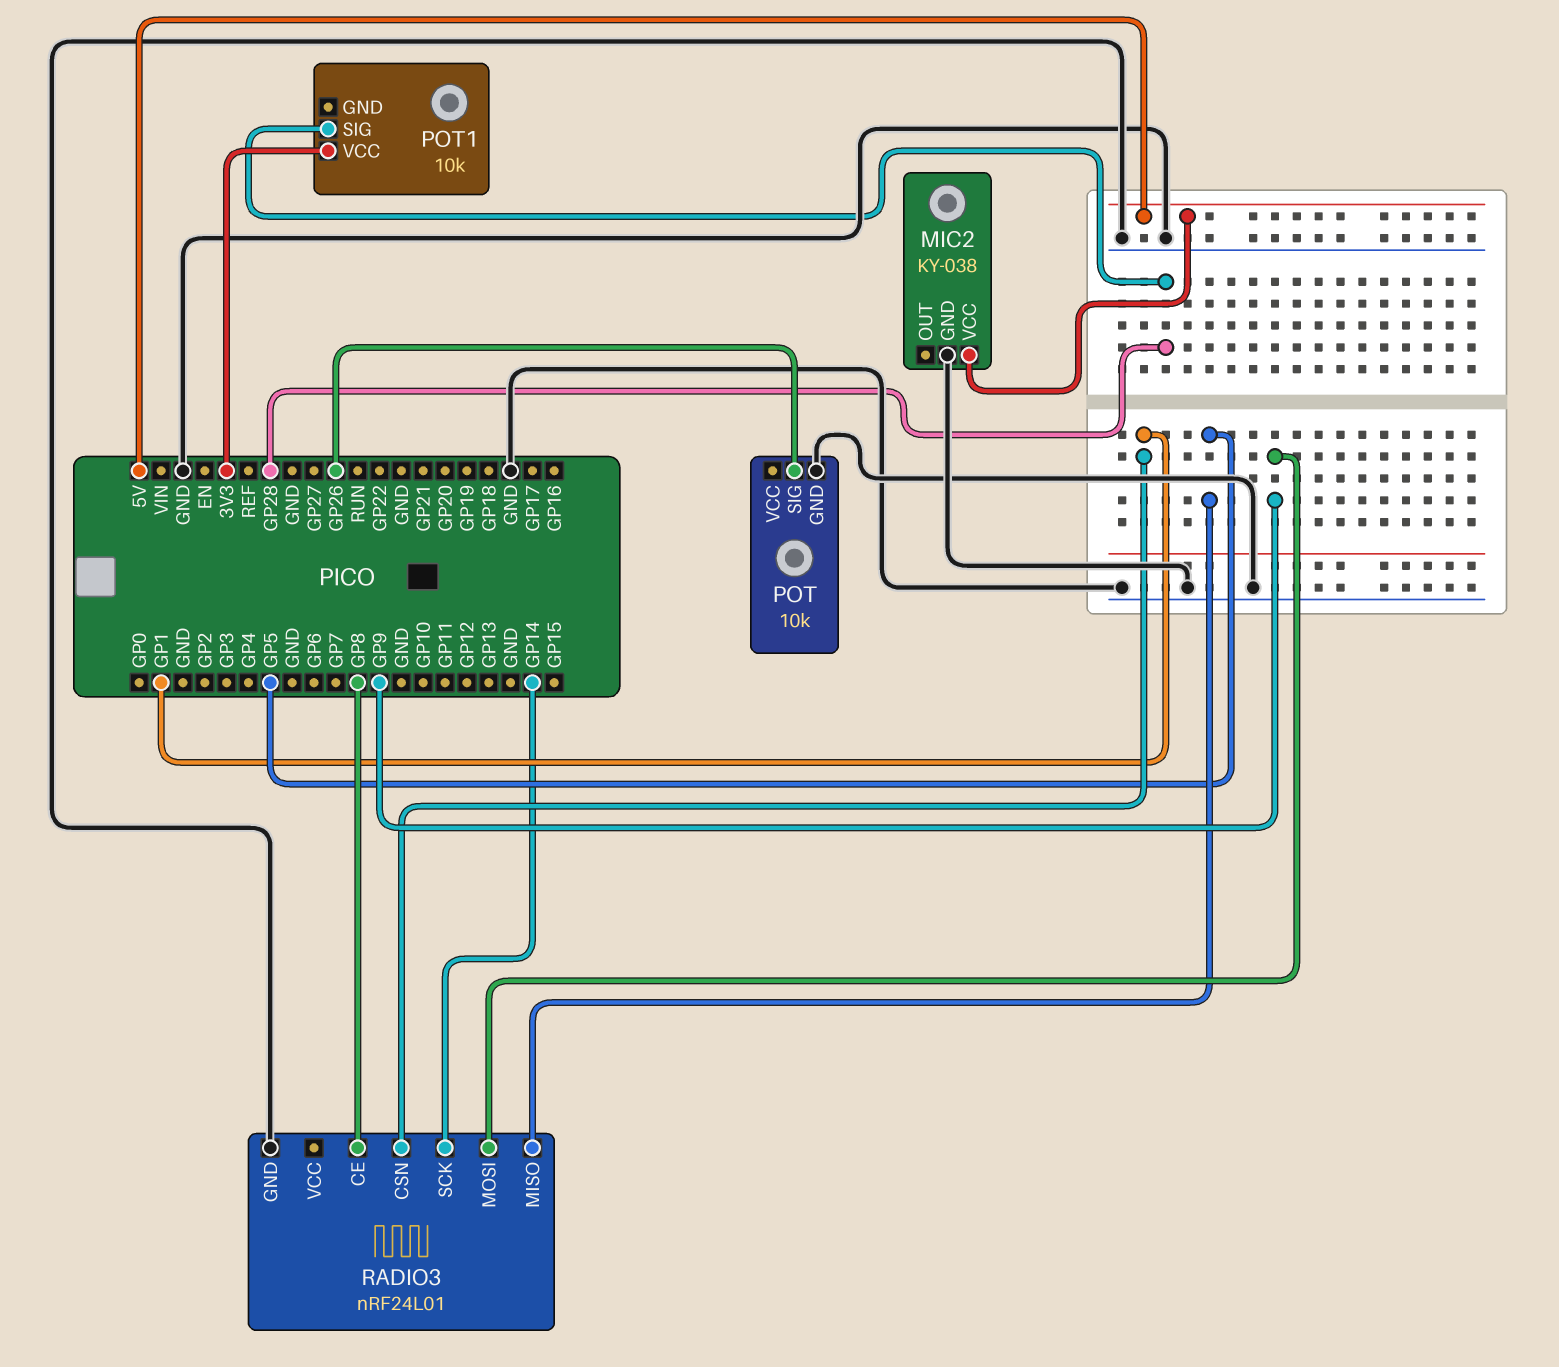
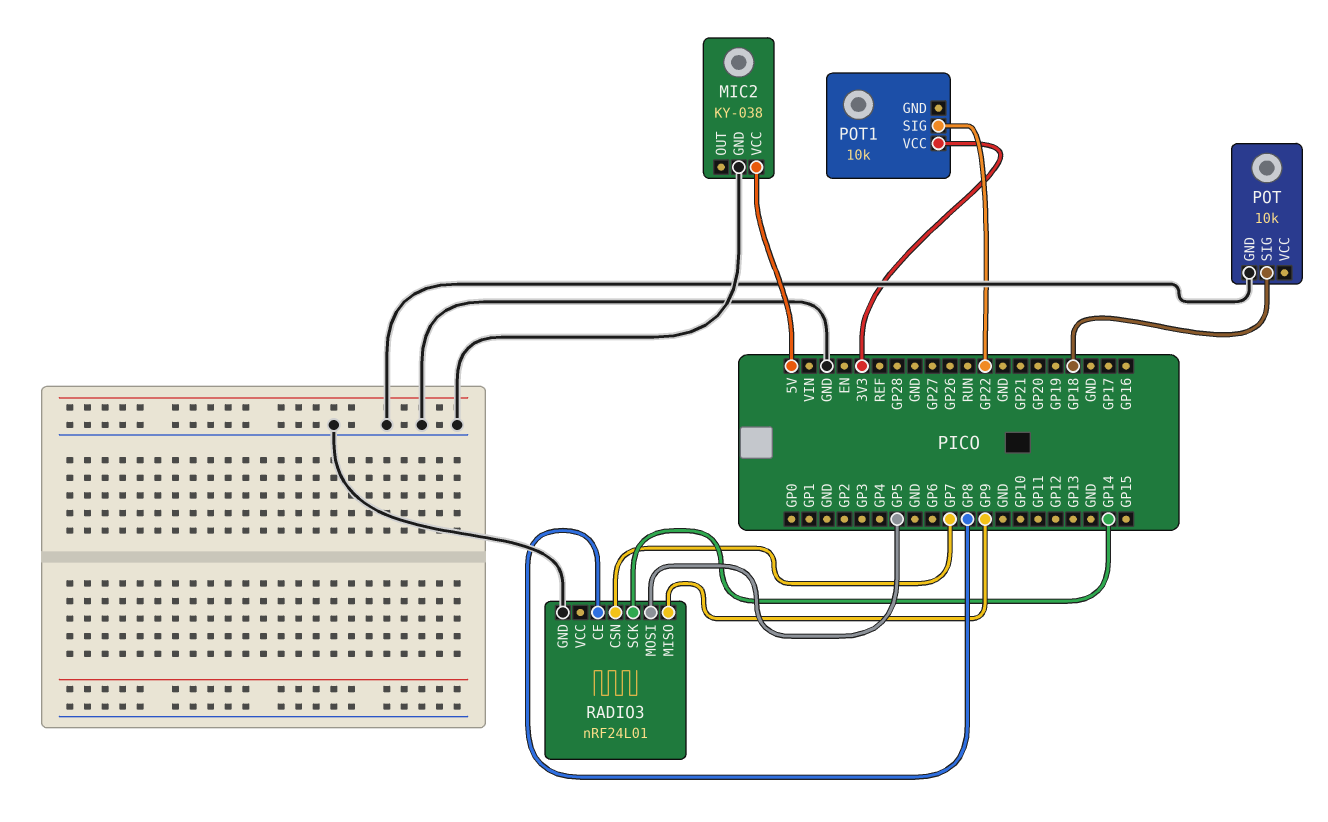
POT pin SIG: GP26 -> GP18
POT1 pin SIG: GP28 -> GP22
RADIO3 pin CSN: GP1 -> GP7
RADIO3 pin MISO: GP5 -> GP9
RADIO3 pin MOSI: GP9 -> GP5

